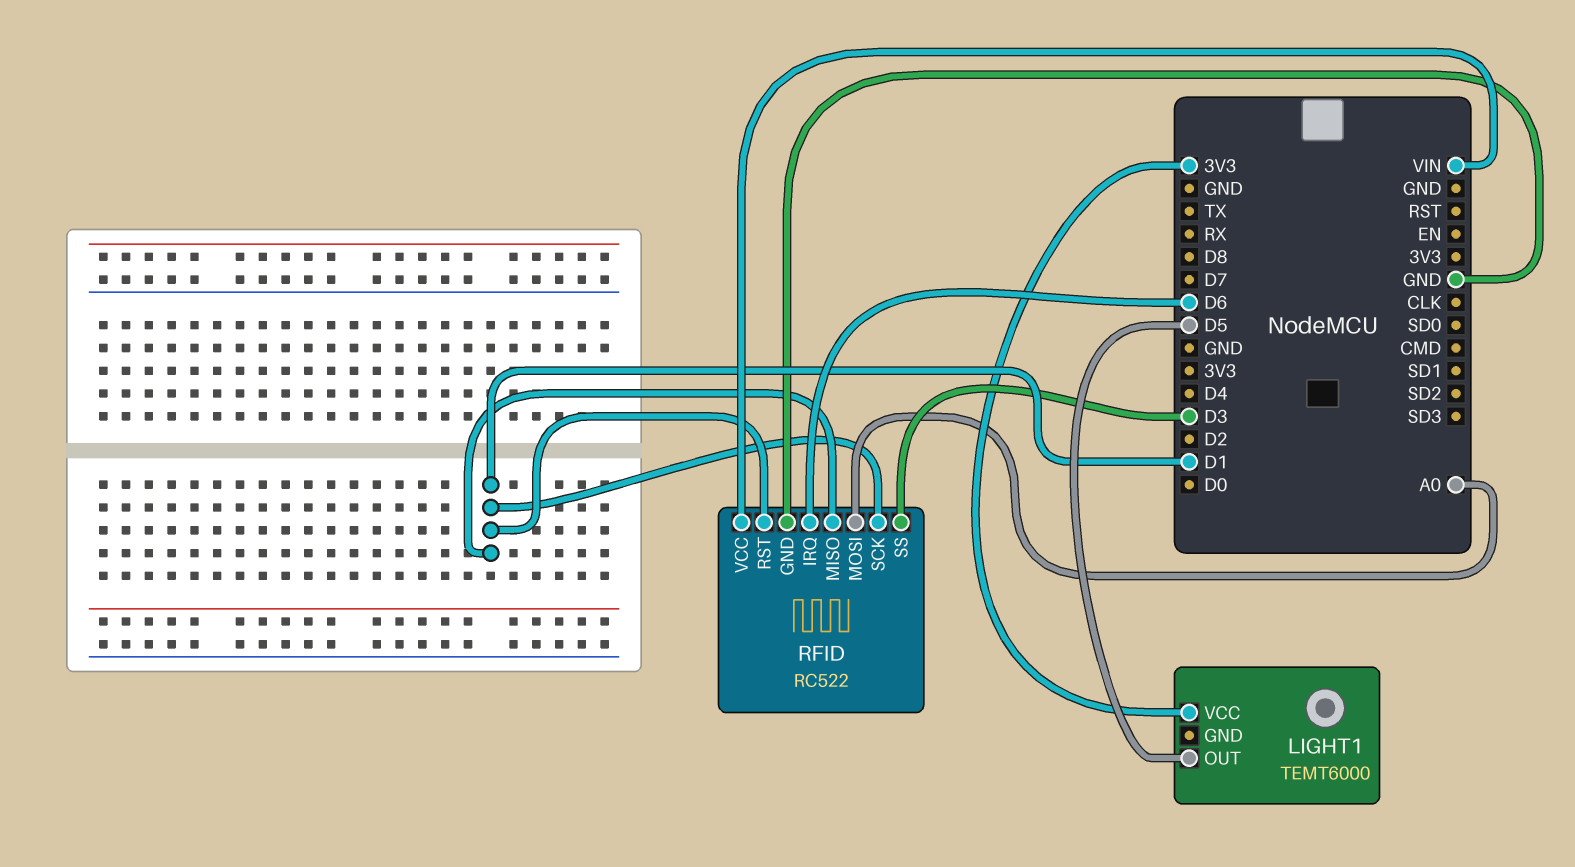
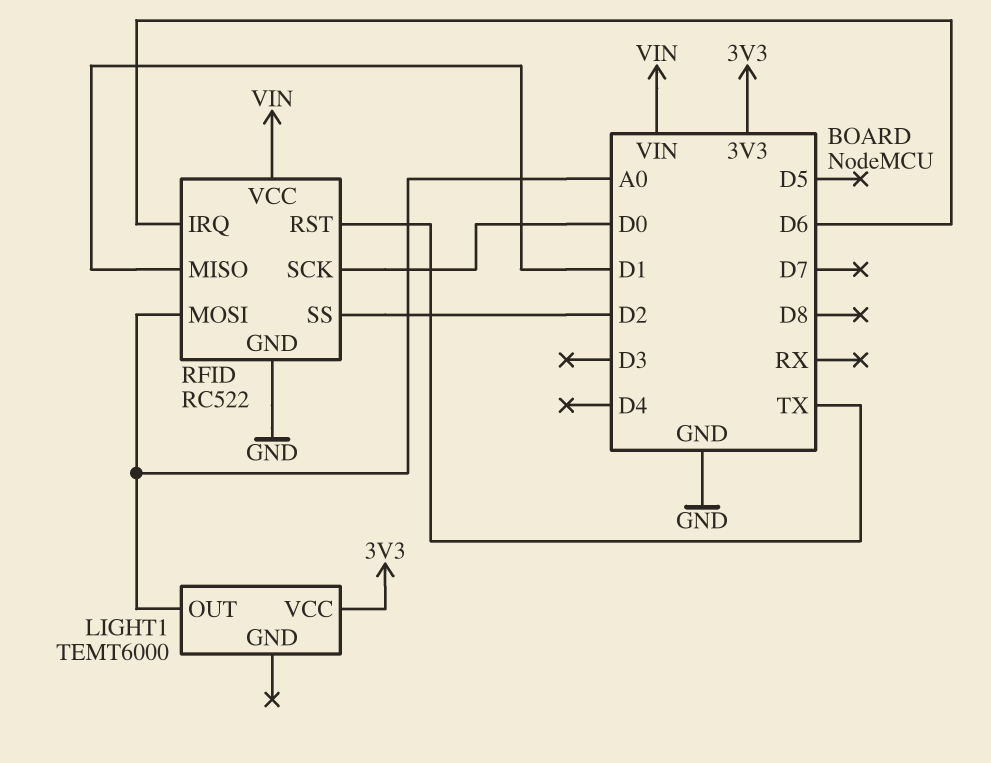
LIGHT1 pin OUT: D5 -> A0
RFID pin RST: D1 -> TX
RFID pin SCK: D1 -> D0
RFID pin SS: D3 -> D2

